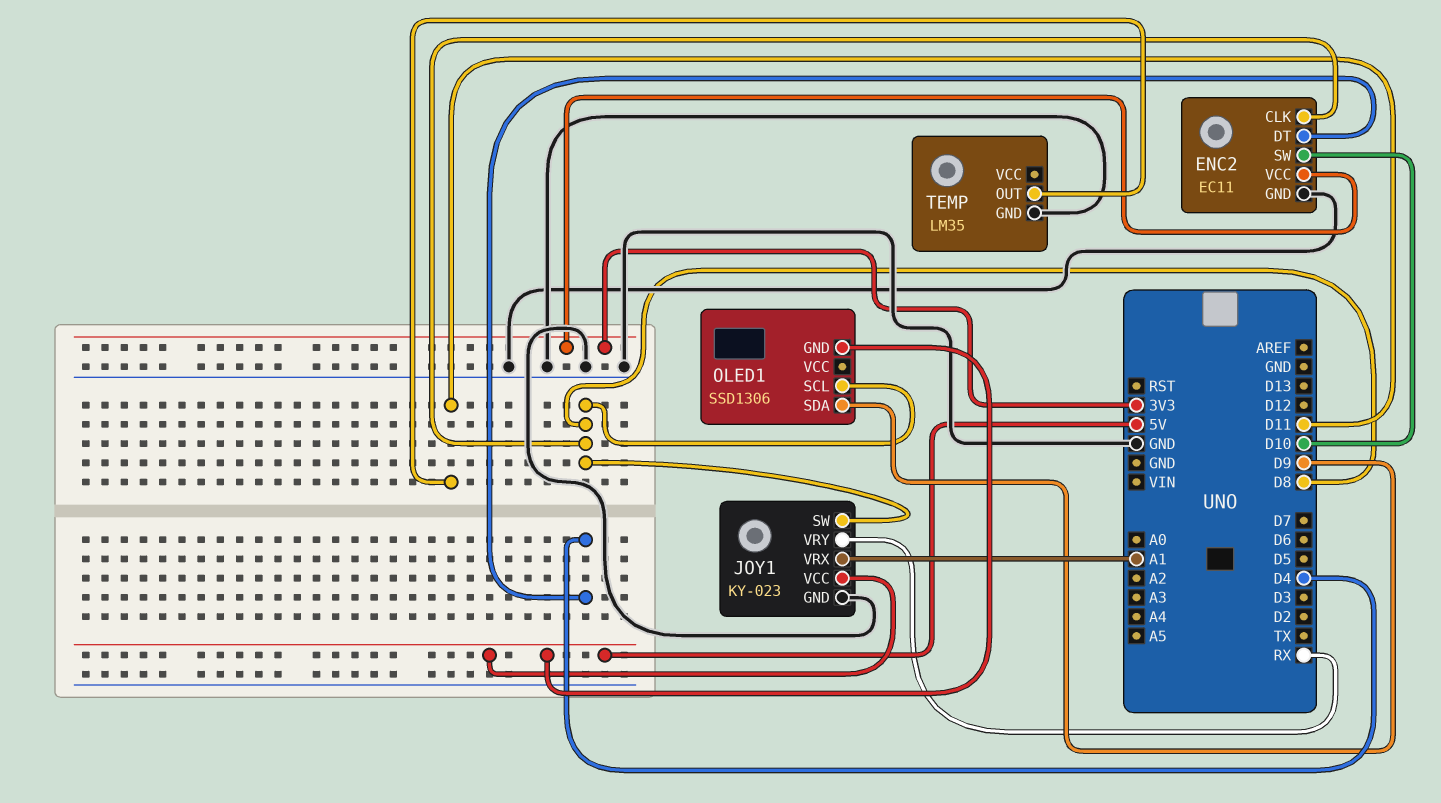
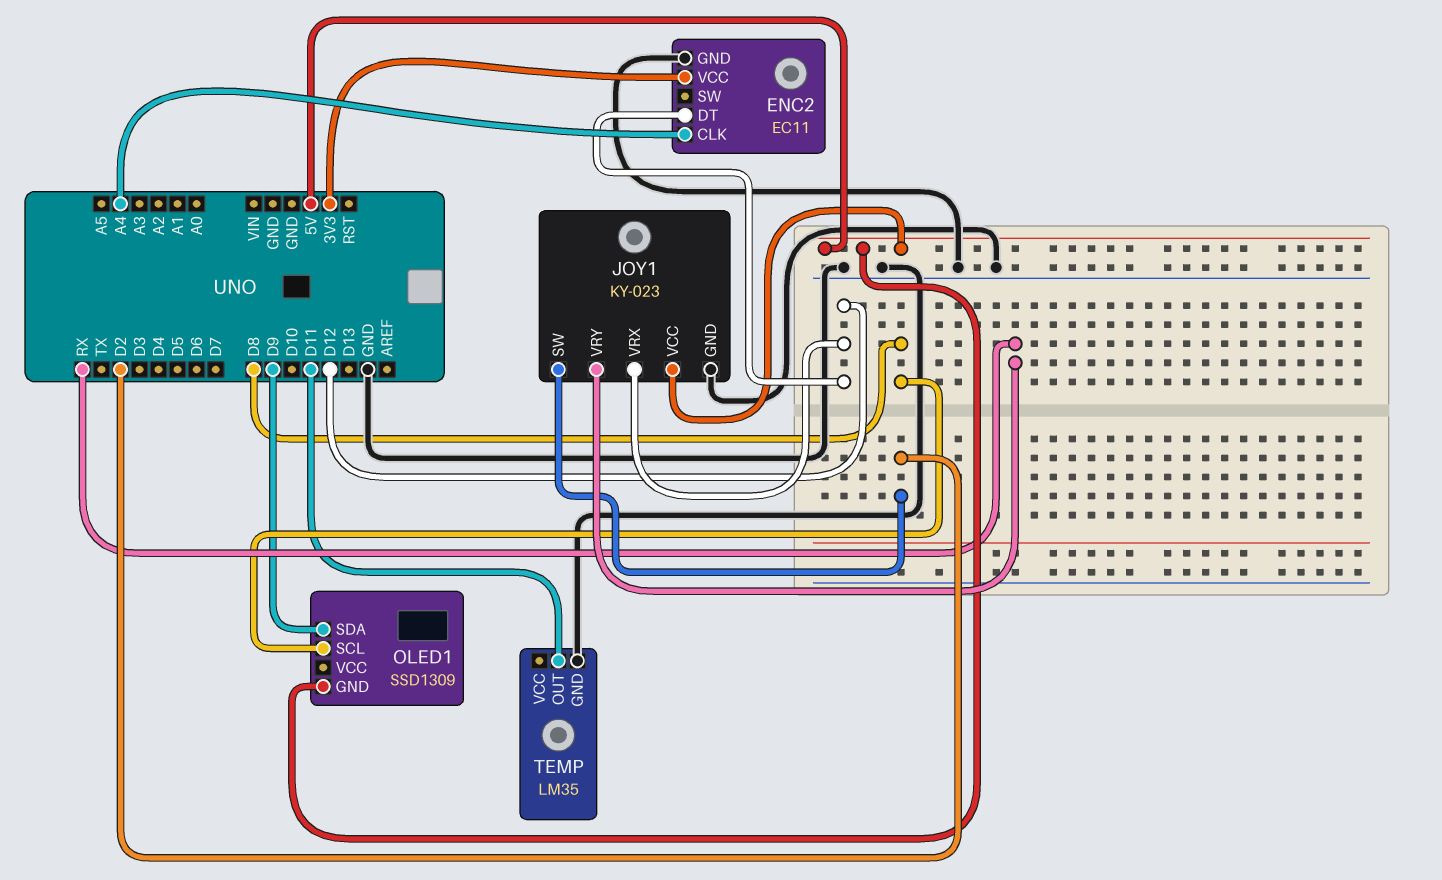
ENC2 pin CLK: D8 -> A4
ENC2 pin DT: D4 -> D12
ENC2 pin SW: D10 -> none
JOY1 pin SW: D8 -> D2
JOY1 pin VRX: A1 -> D12
OLED1: SSD1306 -> SSD1309

